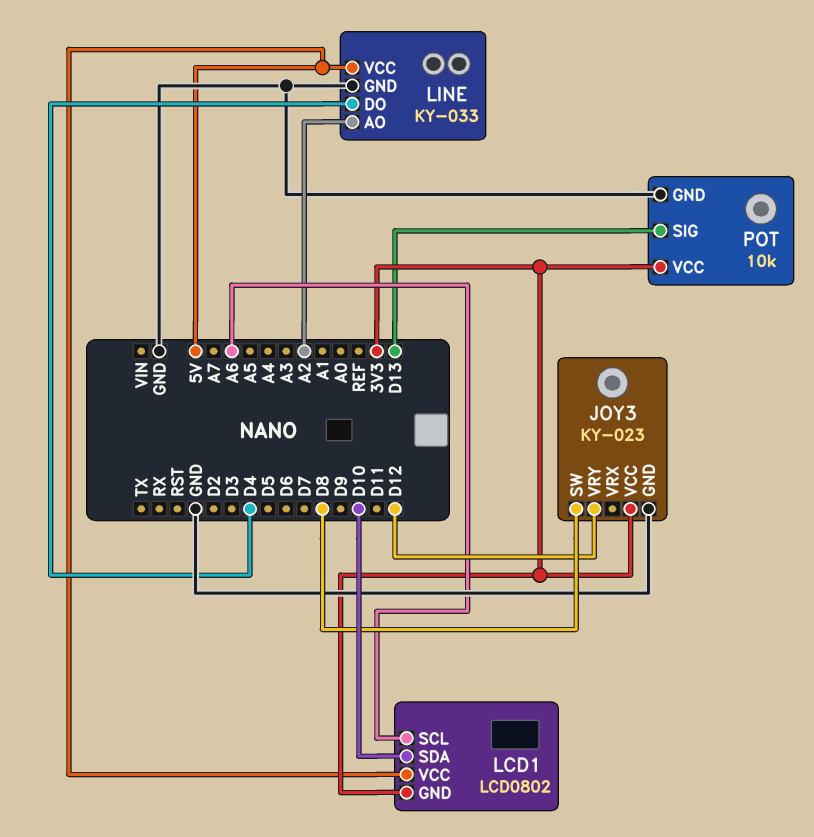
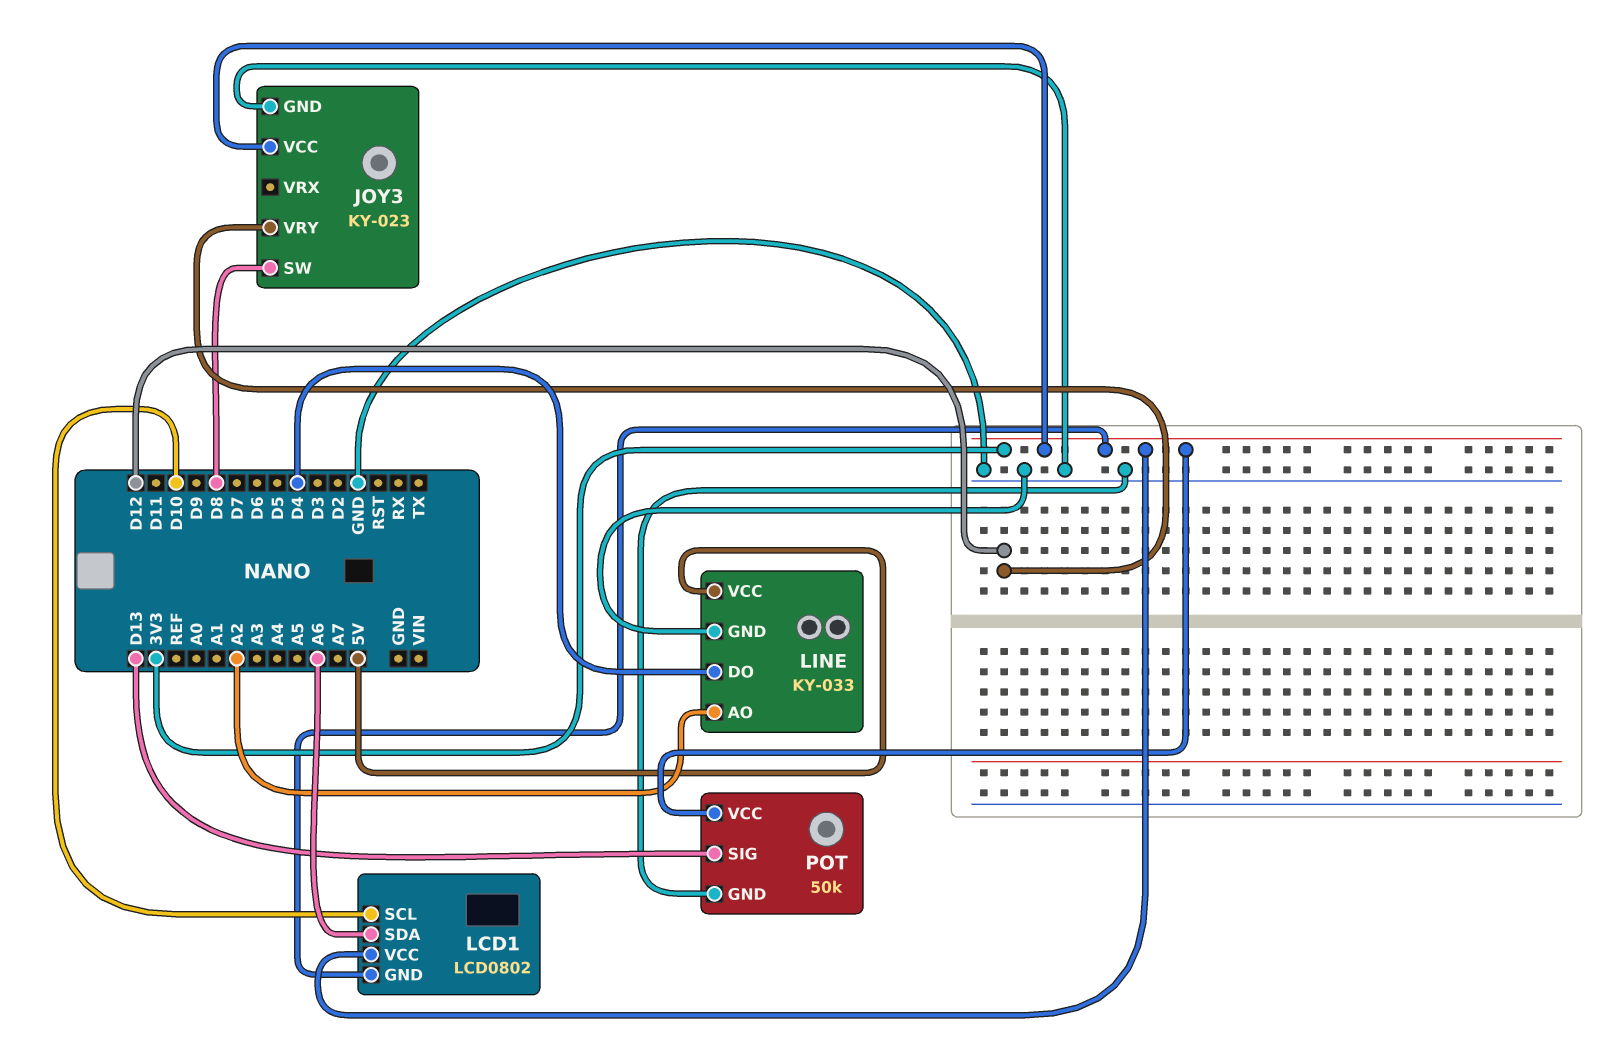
LCD1 pin SCL: A6 -> D10
LCD1 pin SDA: D10 -> A6
LCD1 pin VCC: 5V -> 3V3
POT: 10k -> 50k

